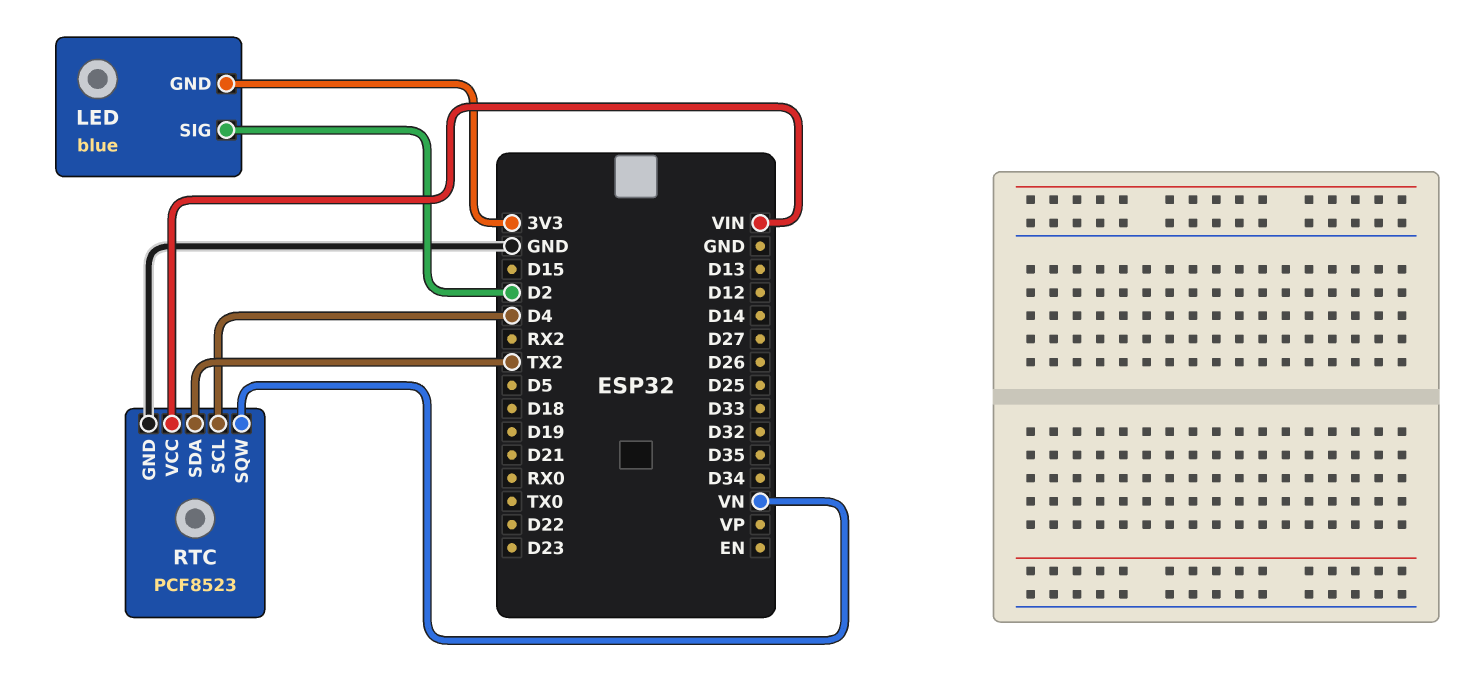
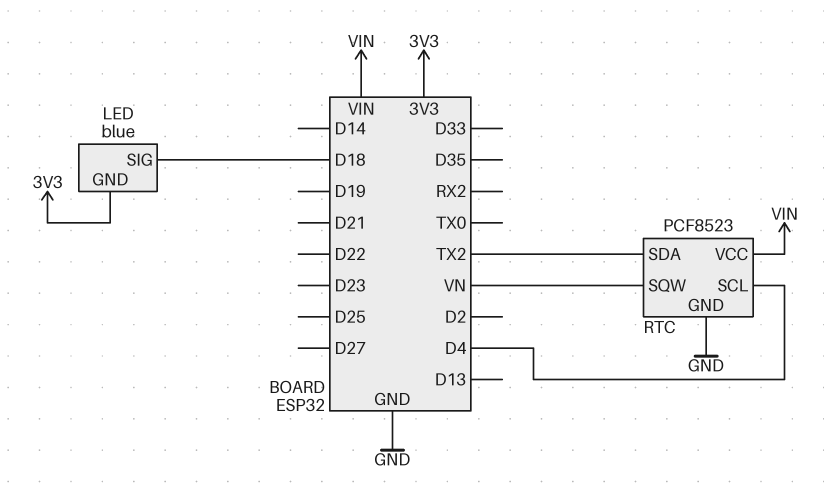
LED pin SIG: D2 -> D18

